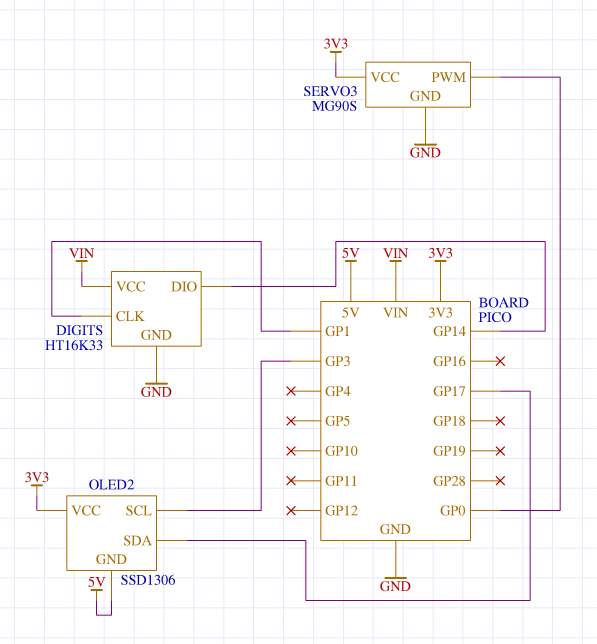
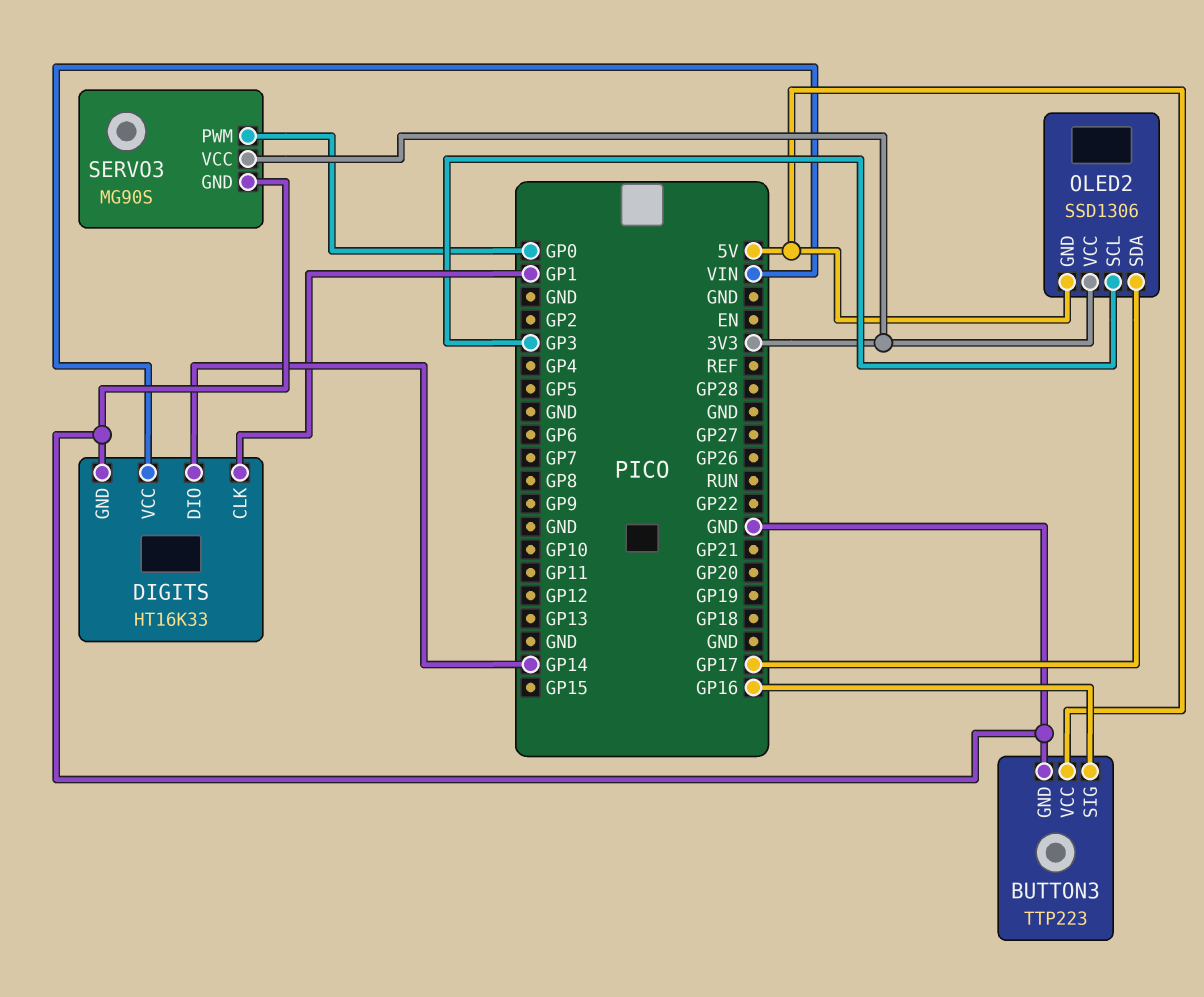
BUTTON3: none -> TTP223
BUTTON3 pin GND: none -> GND
BUTTON3 pin SIG: none -> GP16
BUTTON3 pin VCC: none -> 5V

